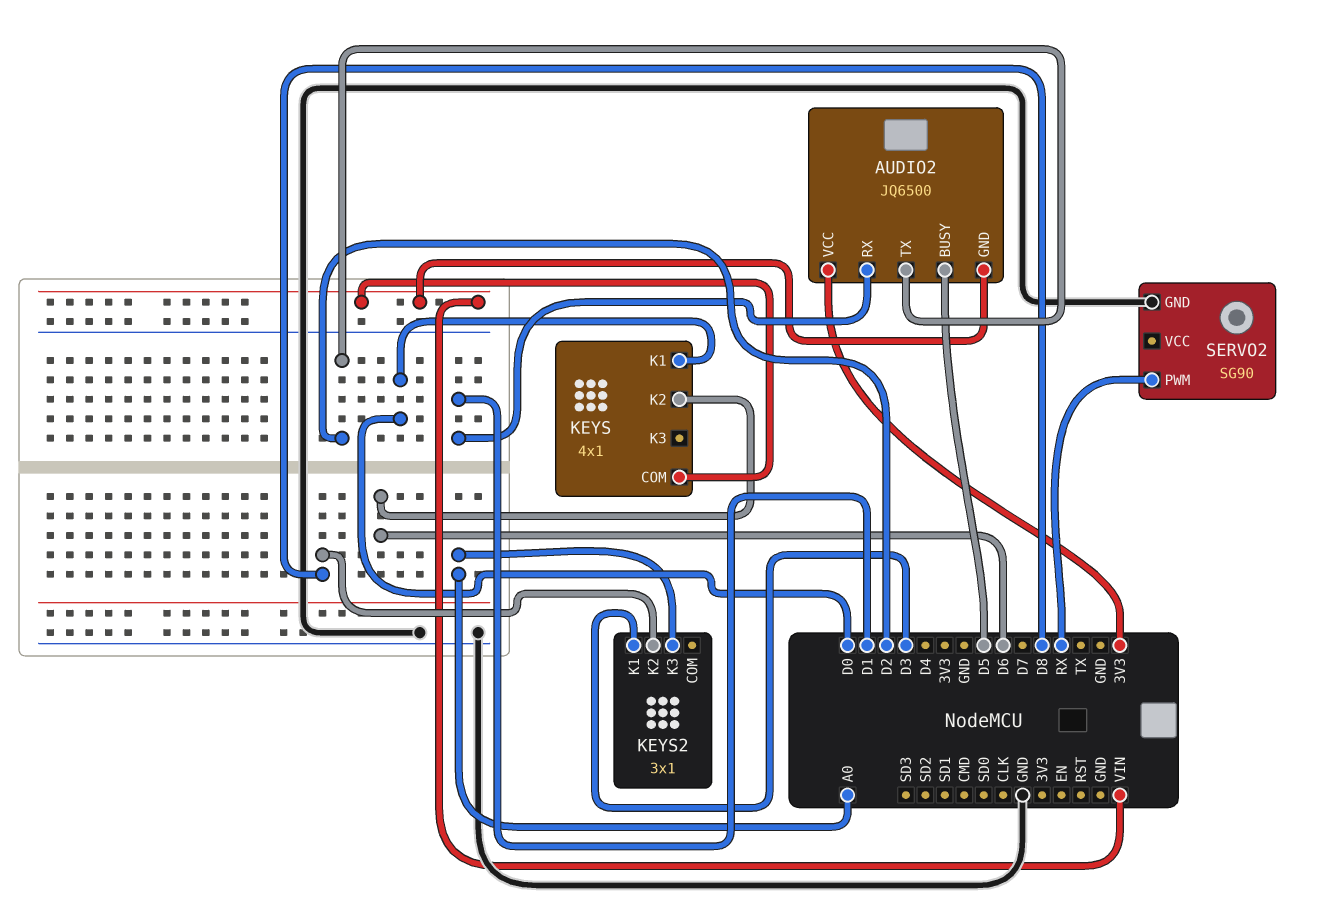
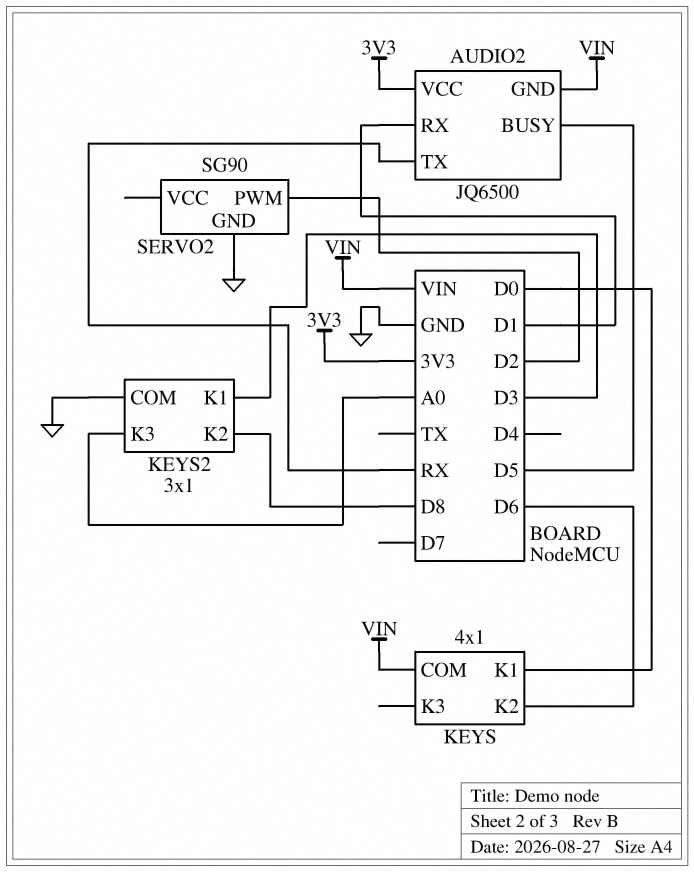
AUDIO2 pin TX: D2 -> RX
KEYS2 pin COM: none -> GND
SERVO2 pin PWM: RX -> D2

